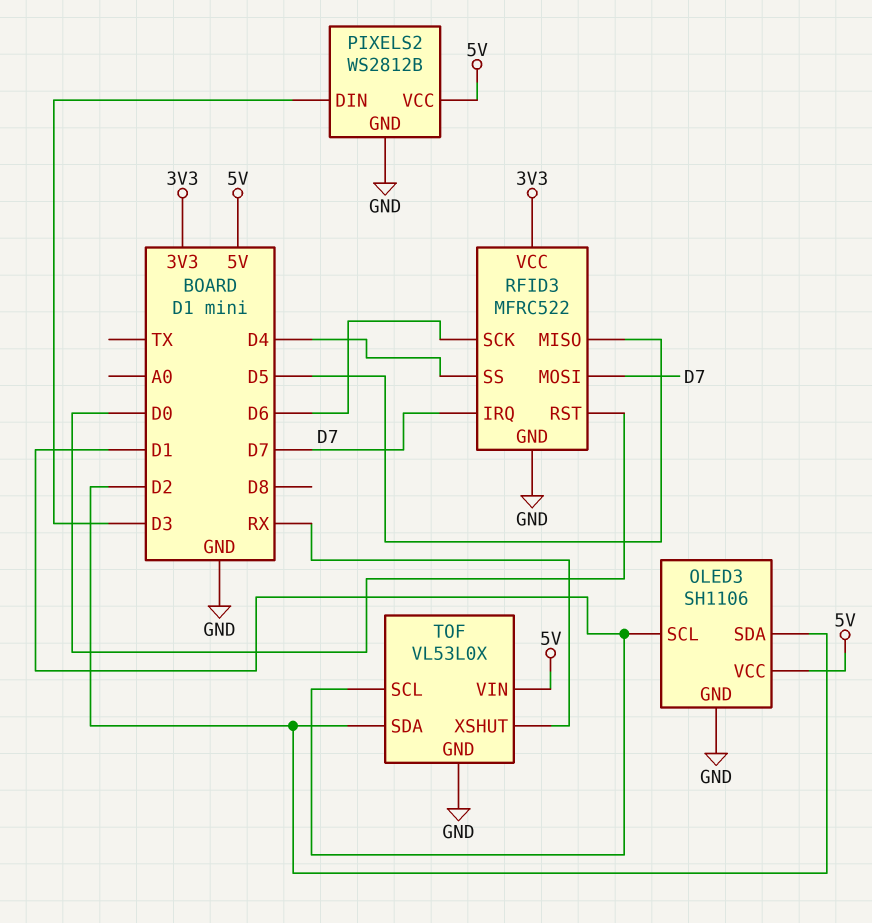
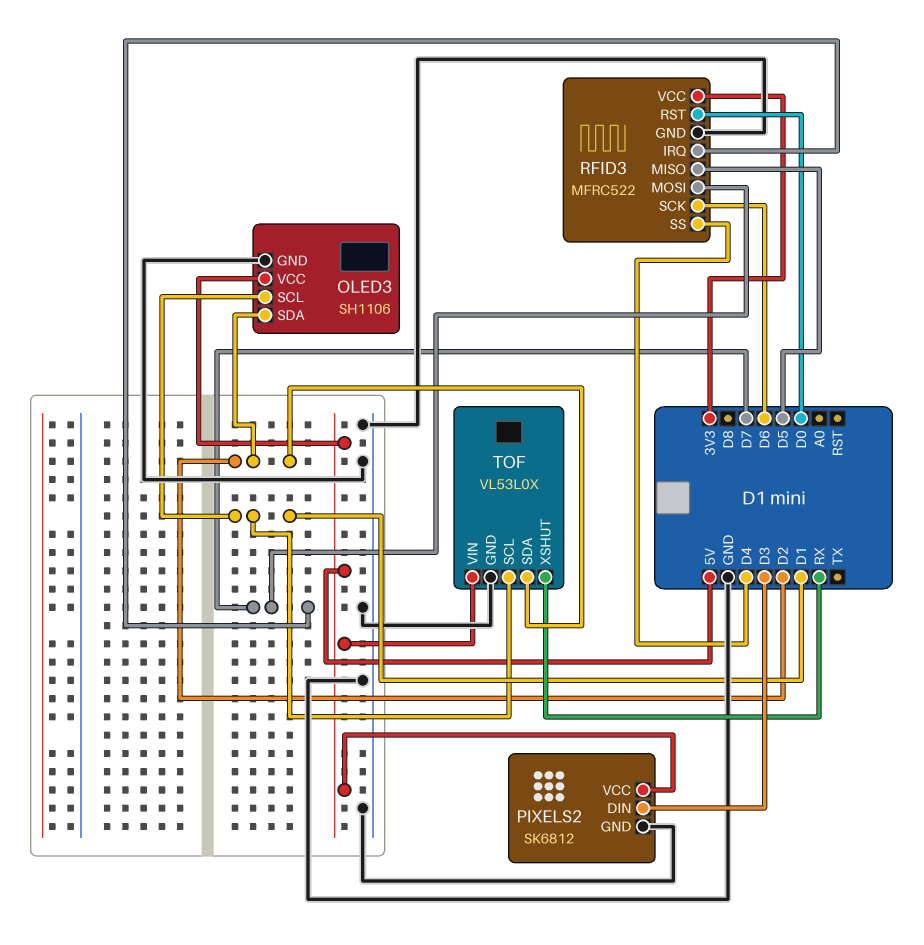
PIXELS2: WS2812B -> SK6812

